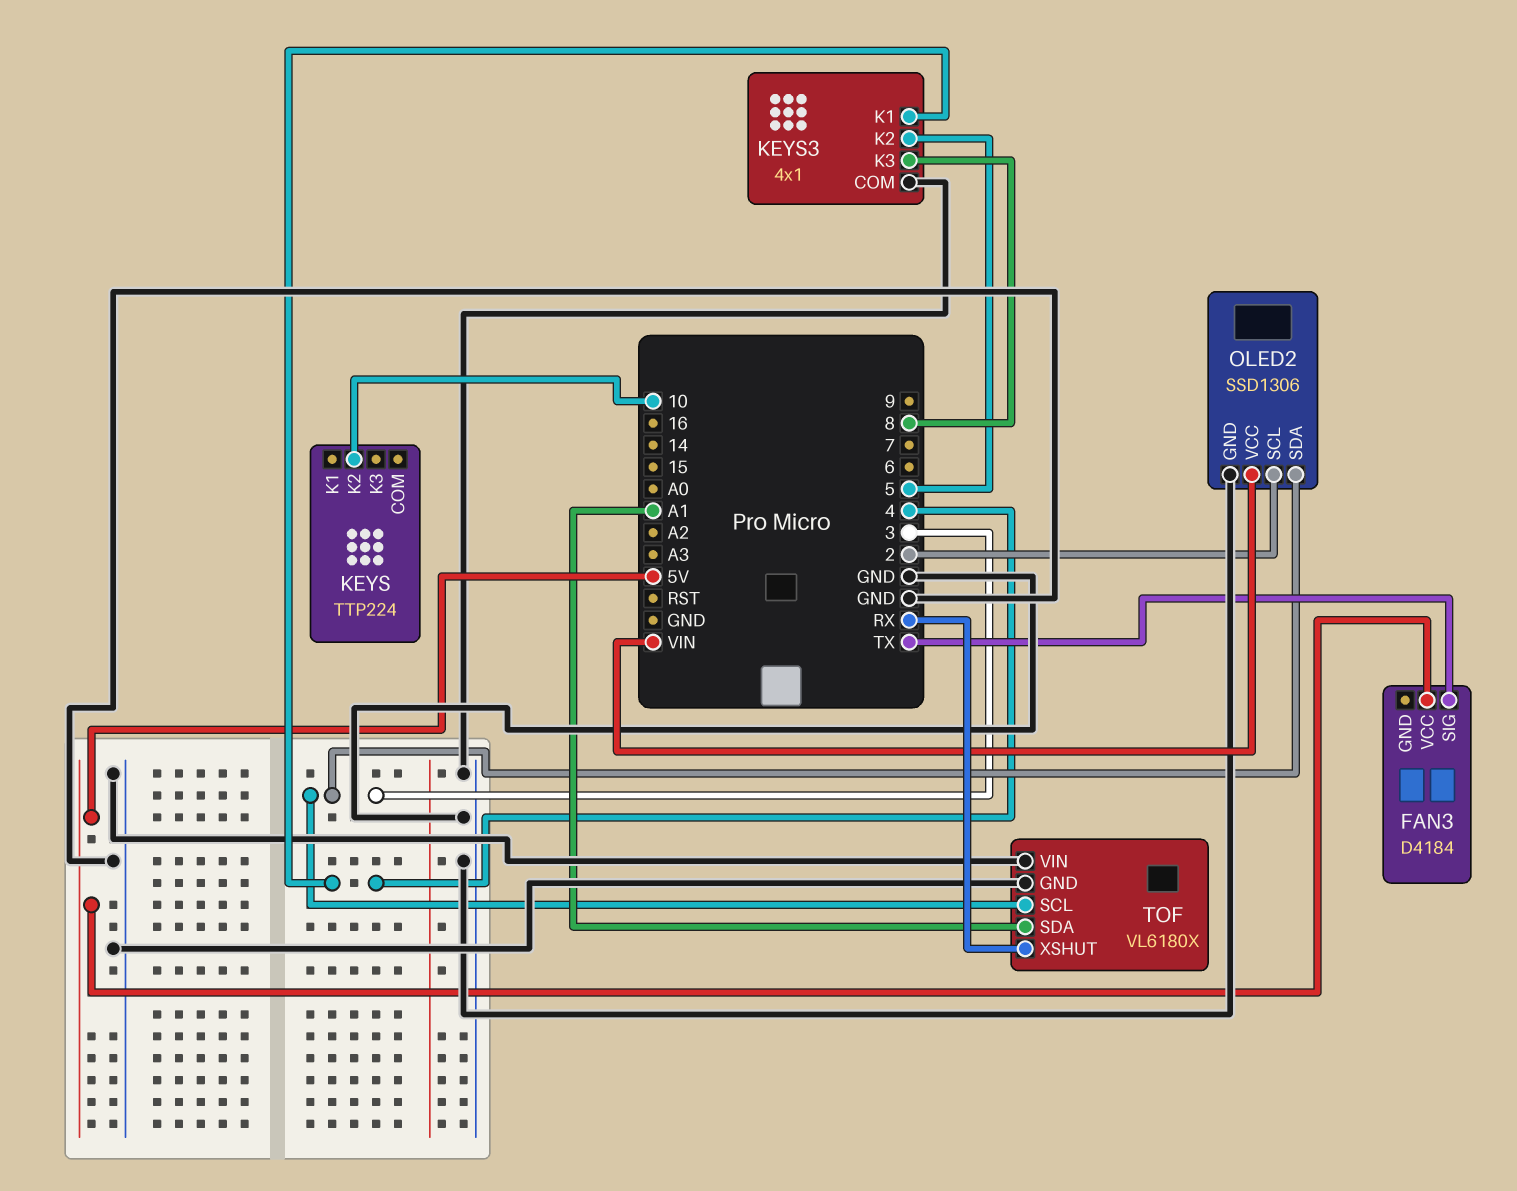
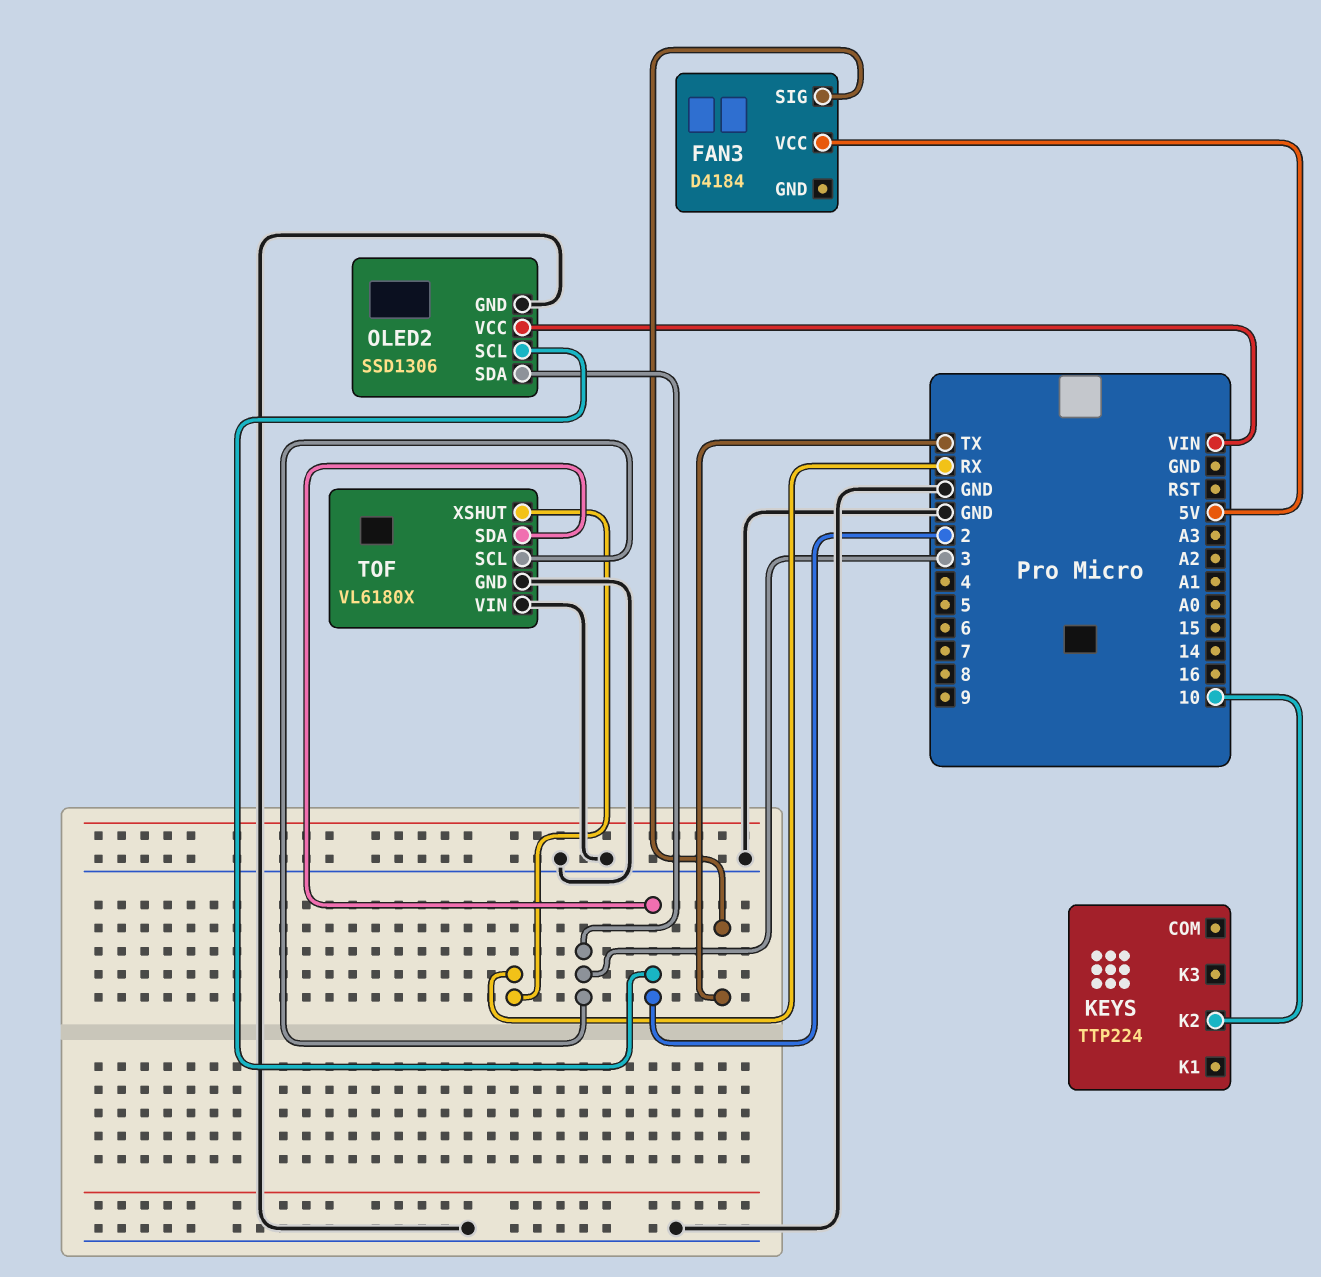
KEYS3: 4x1 -> none
KEYS3 pin COM: GND -> none
KEYS3 pin K1: 4 -> none
KEYS3 pin K2: 5 -> none
KEYS3 pin K3: 8 -> none
TOF pin SDA: A1 -> 2

